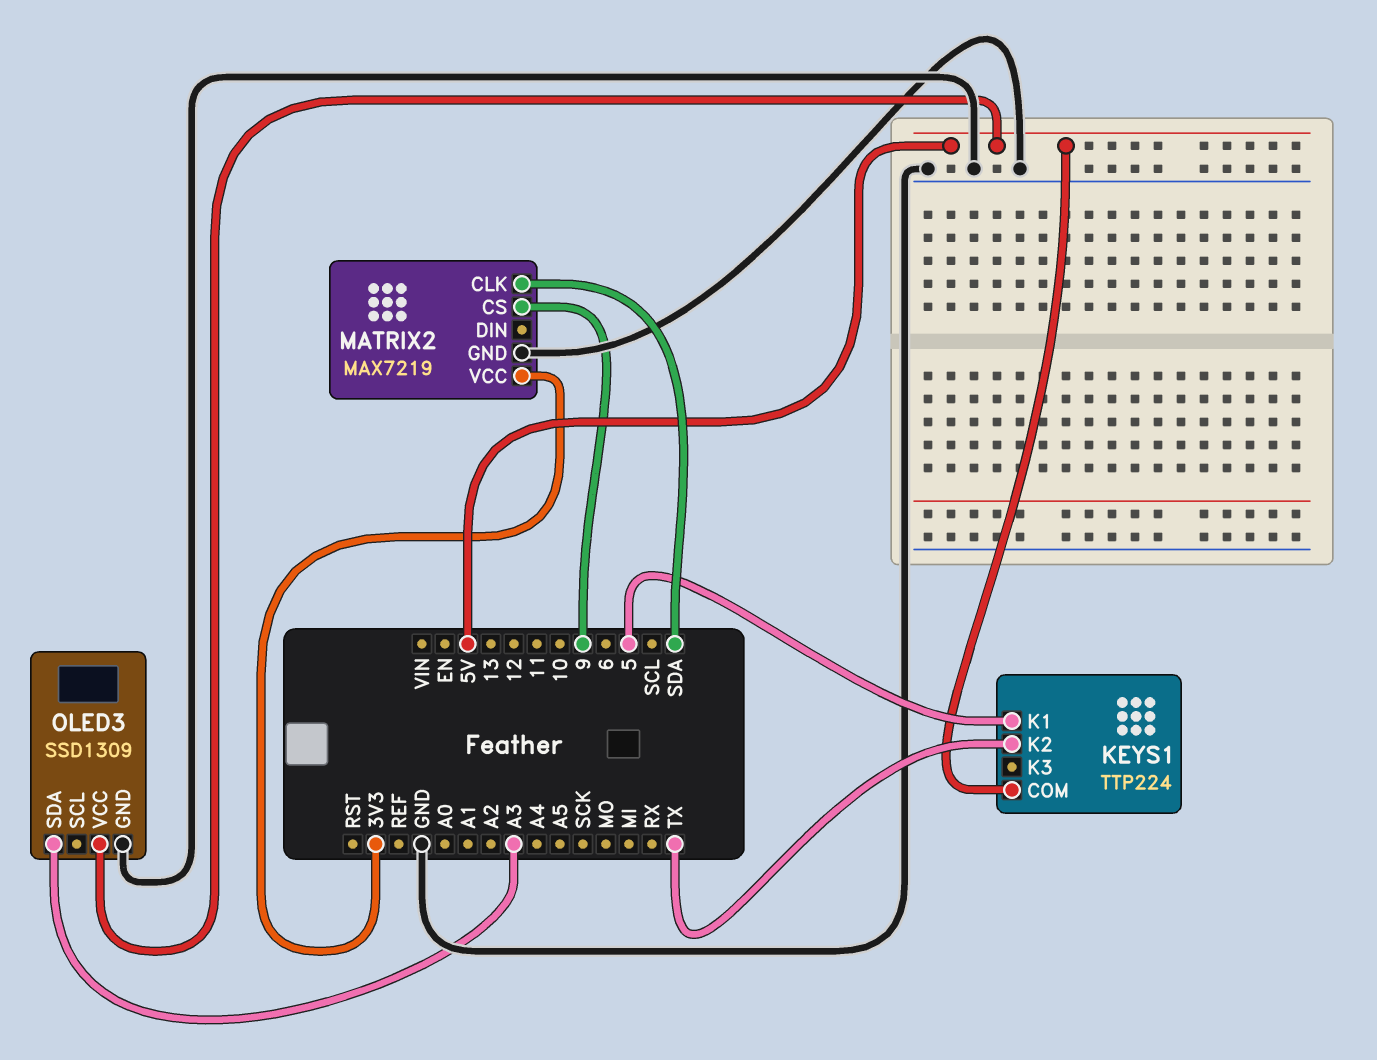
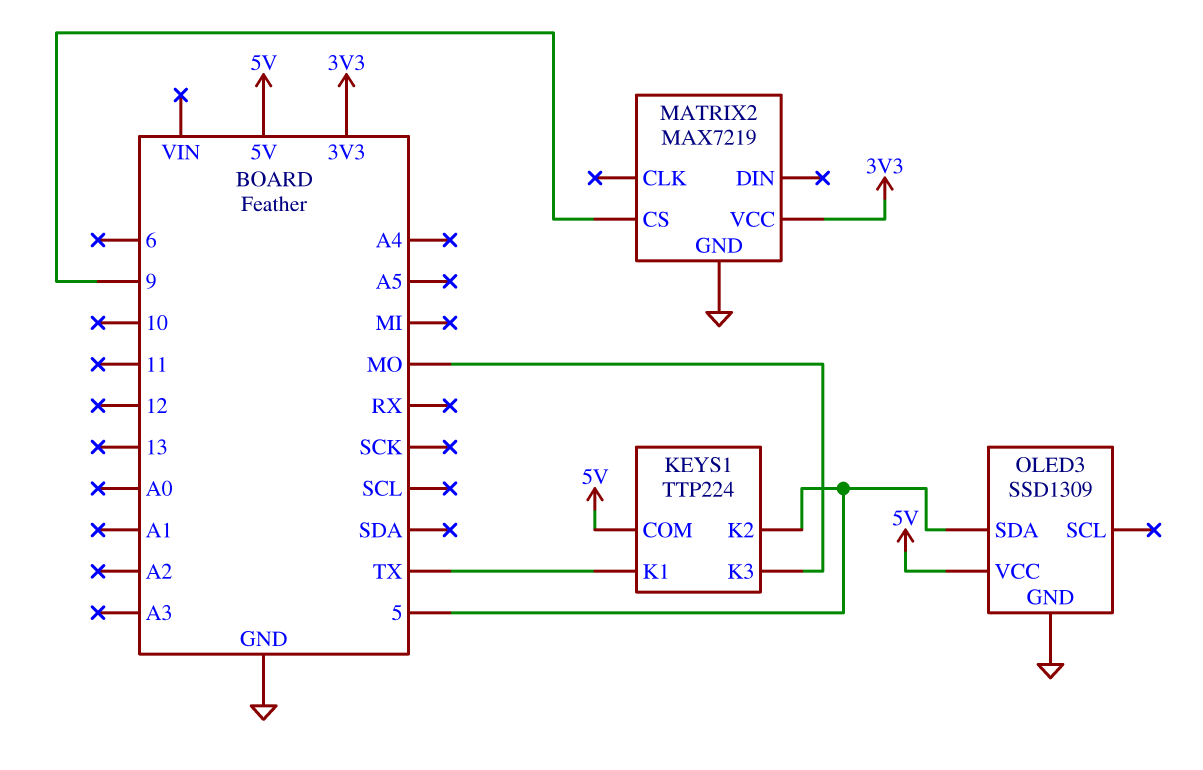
KEYS1 pin K1: 5 -> TX
KEYS1 pin K2: TX -> 5
KEYS1 pin K3: none -> MO
MATRIX2 pin CLK: SDA -> none
OLED3 pin SDA: A3 -> 5

